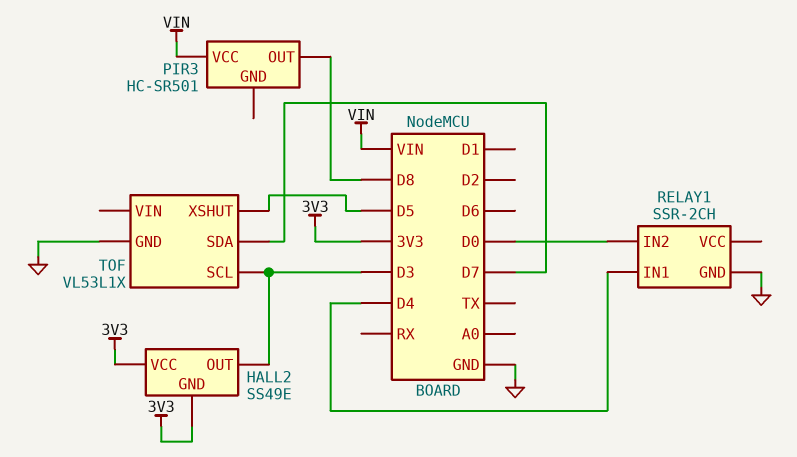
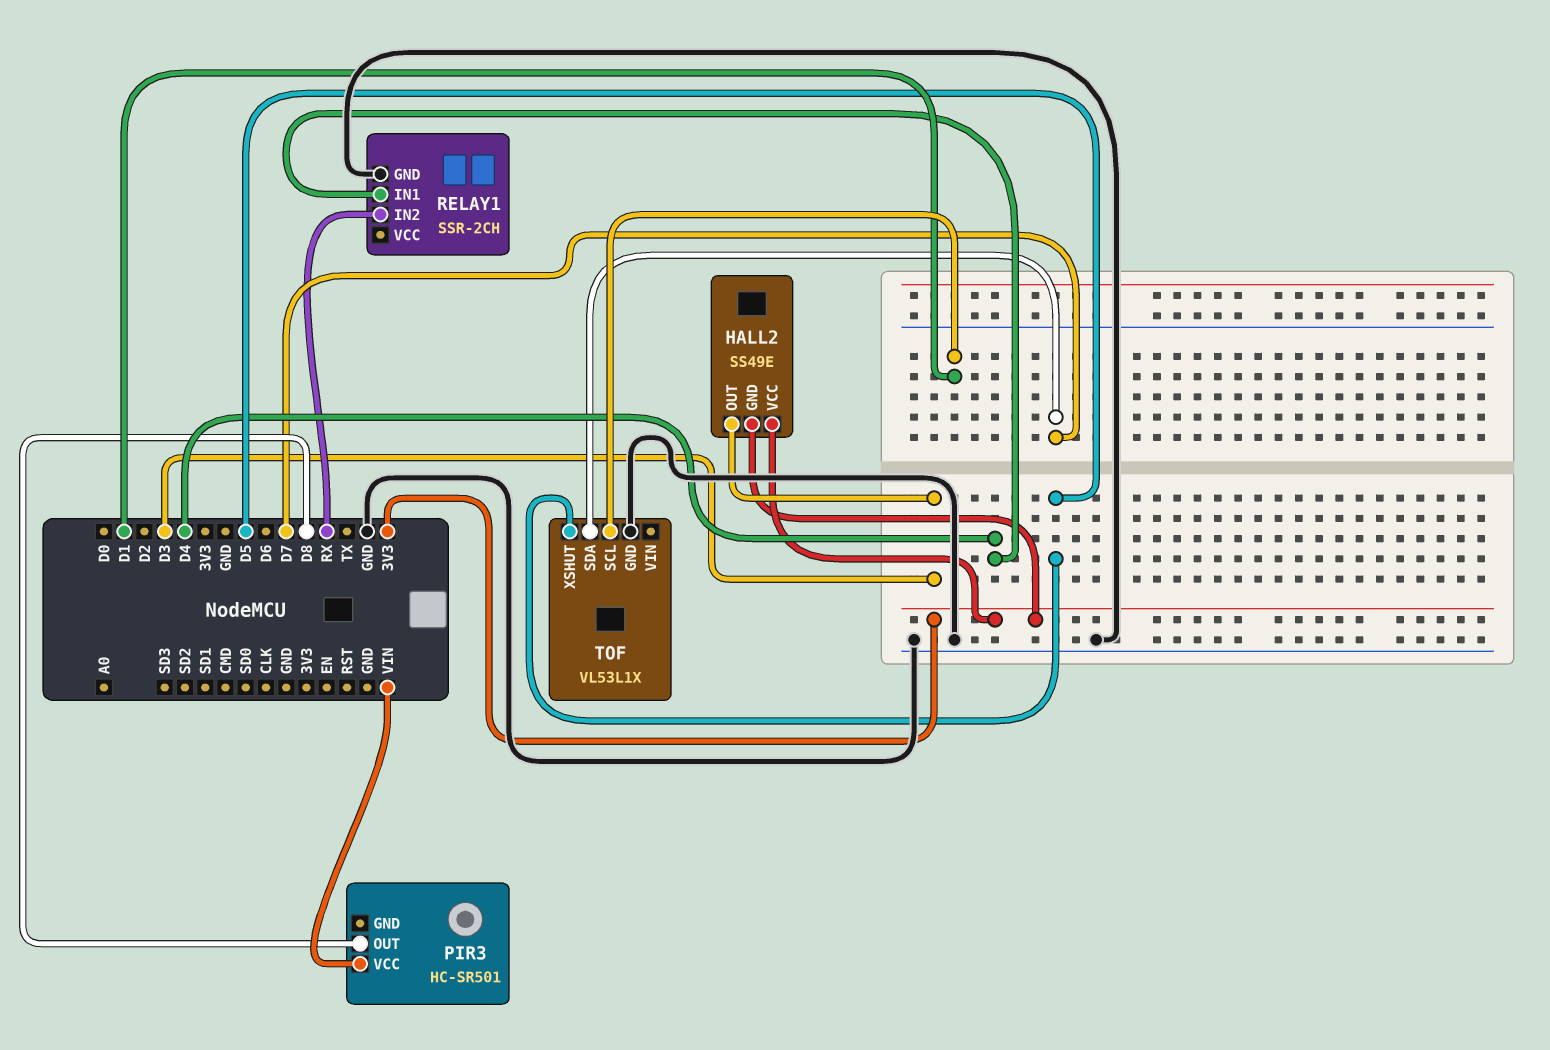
RELAY1 pin IN2: D0 -> RX
TOF pin SCL: D3 -> D1

